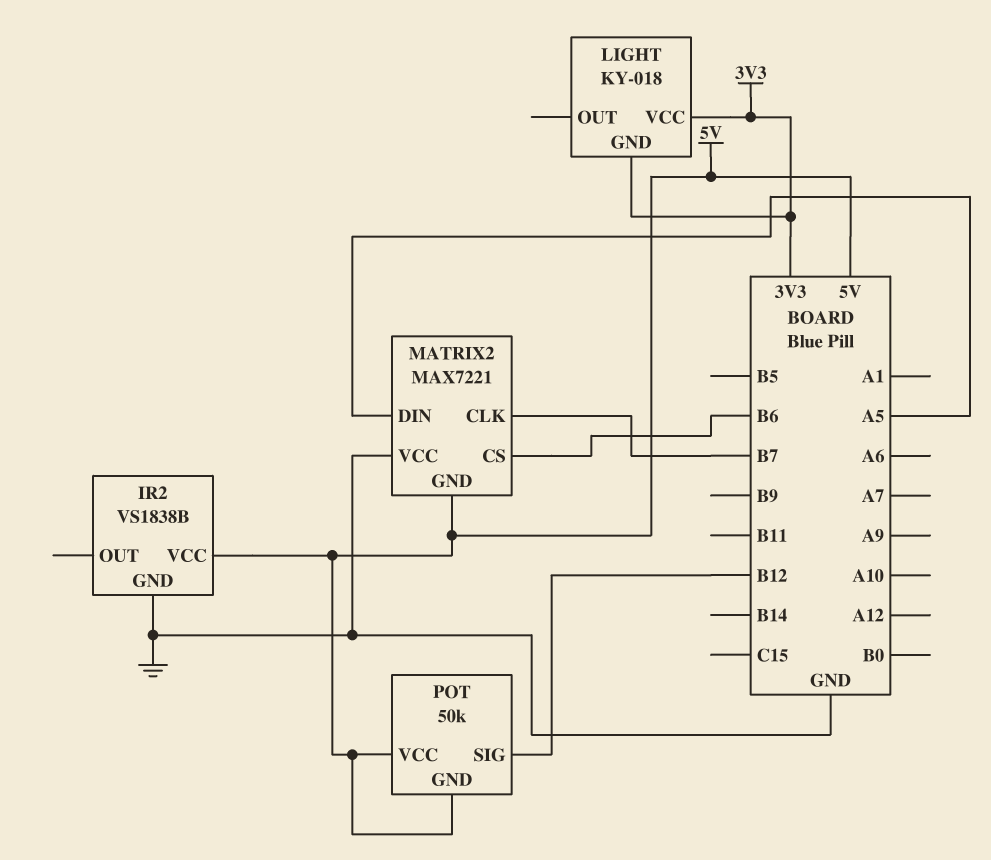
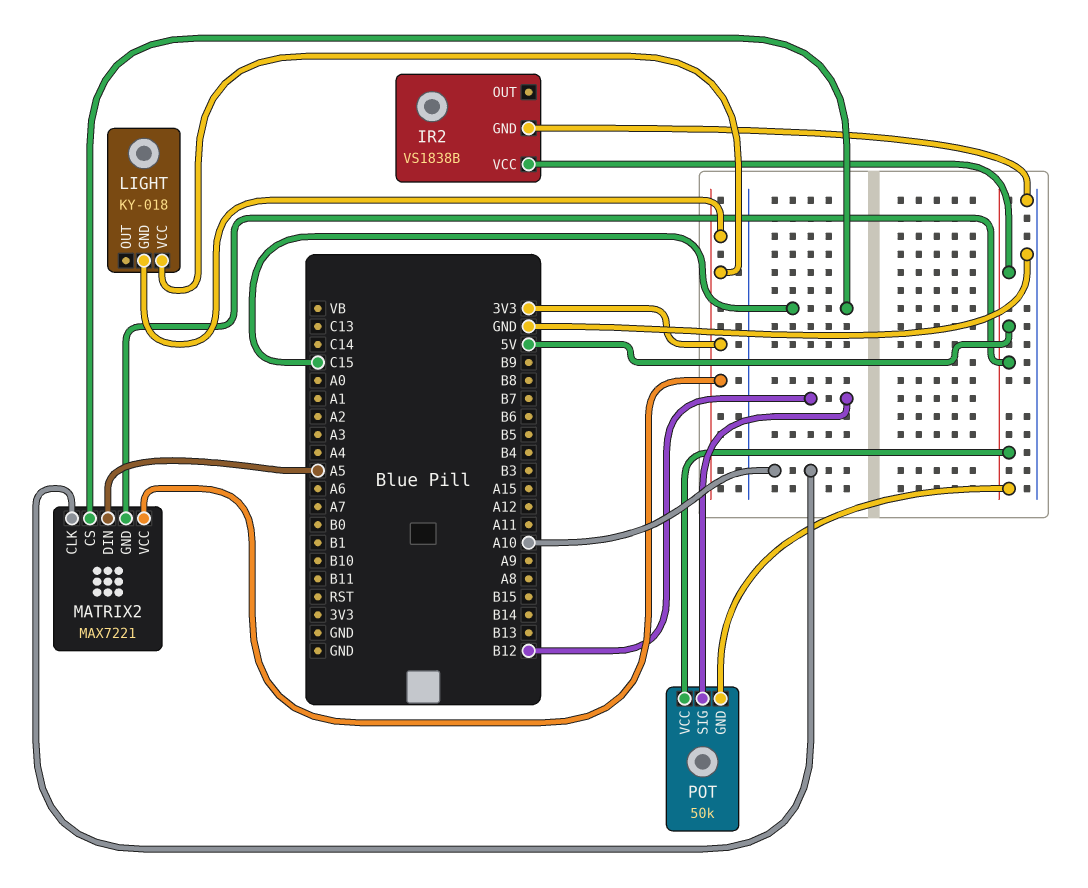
MATRIX2 pin CLK: B7 -> A10
MATRIX2 pin CS: B6 -> C15
MATRIX2 pin VCC: GND -> 3V3

